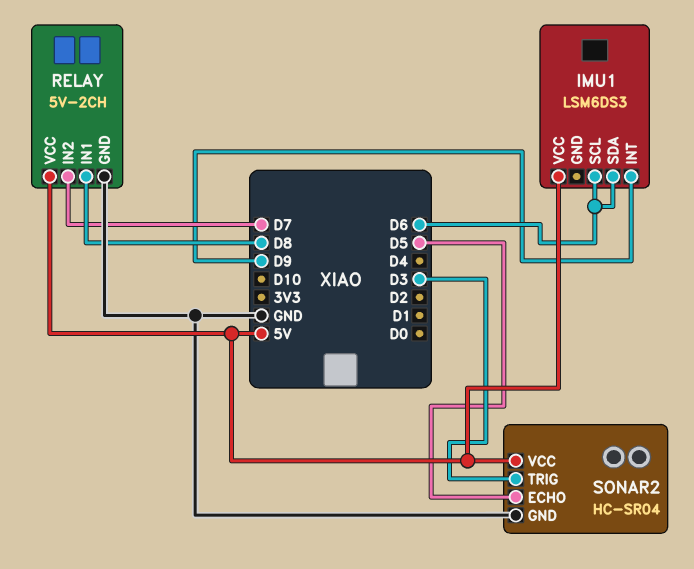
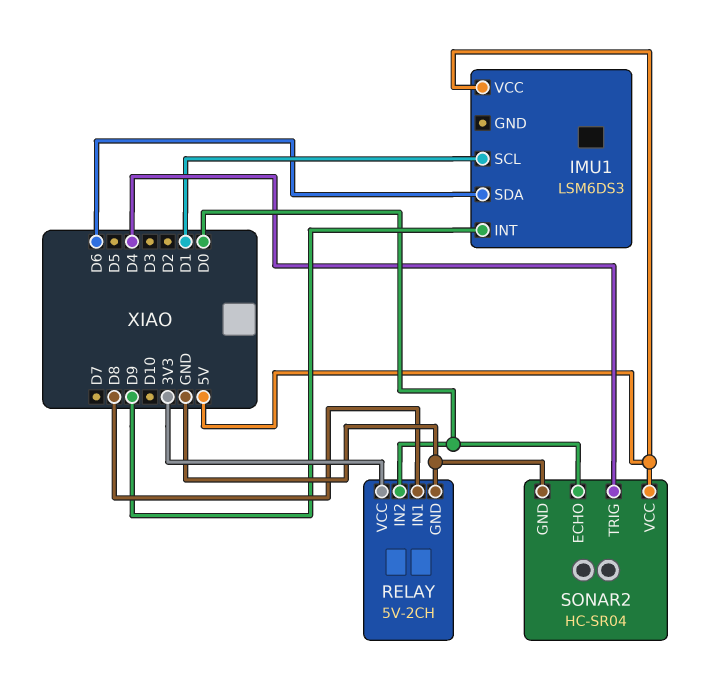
IMU1 pin SCL: D6 -> D1
RELAY pin IN2: D7 -> D0
RELAY pin VCC: 5V -> 3V3
SONAR2 pin ECHO: D5 -> D0
SONAR2 pin TRIG: D3 -> D4

